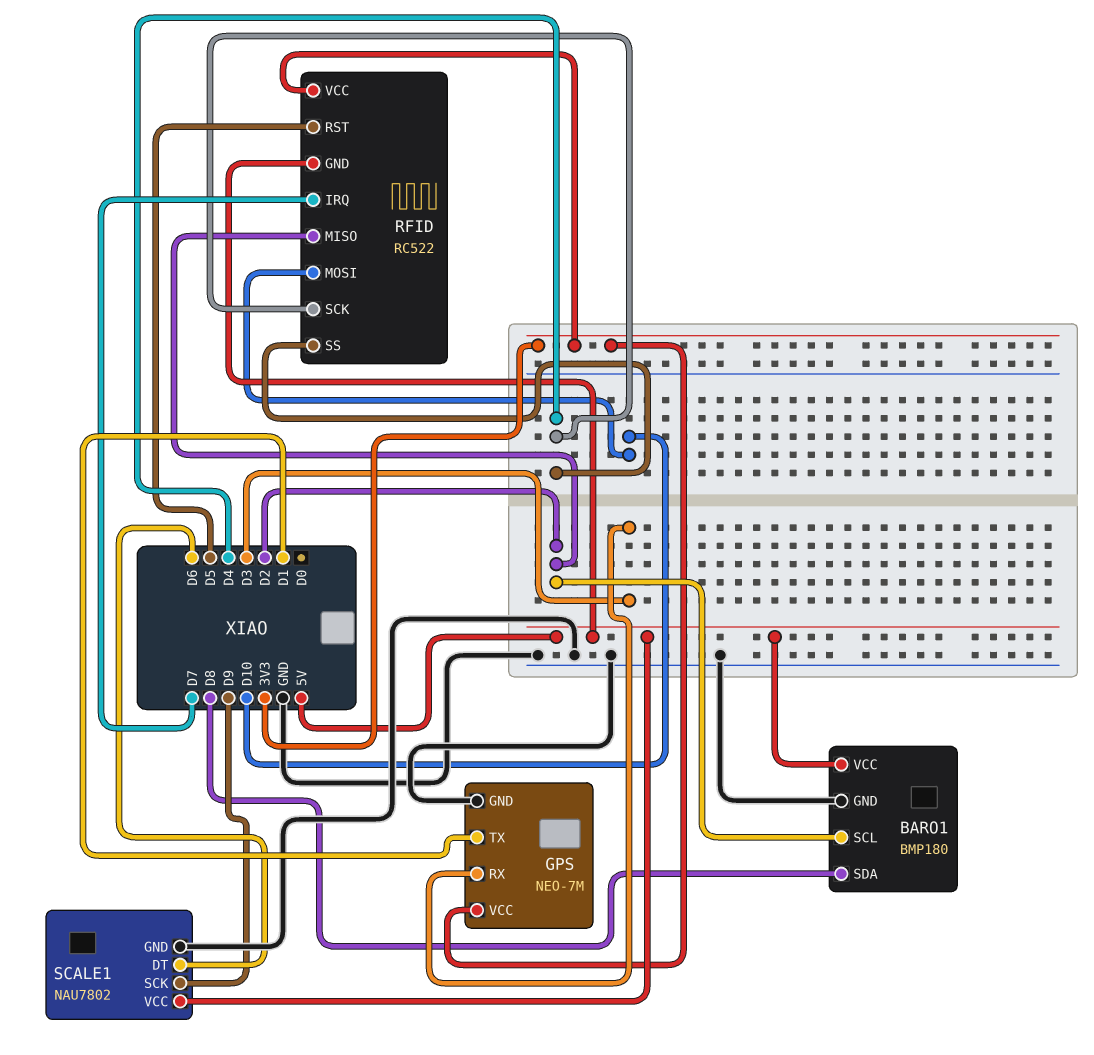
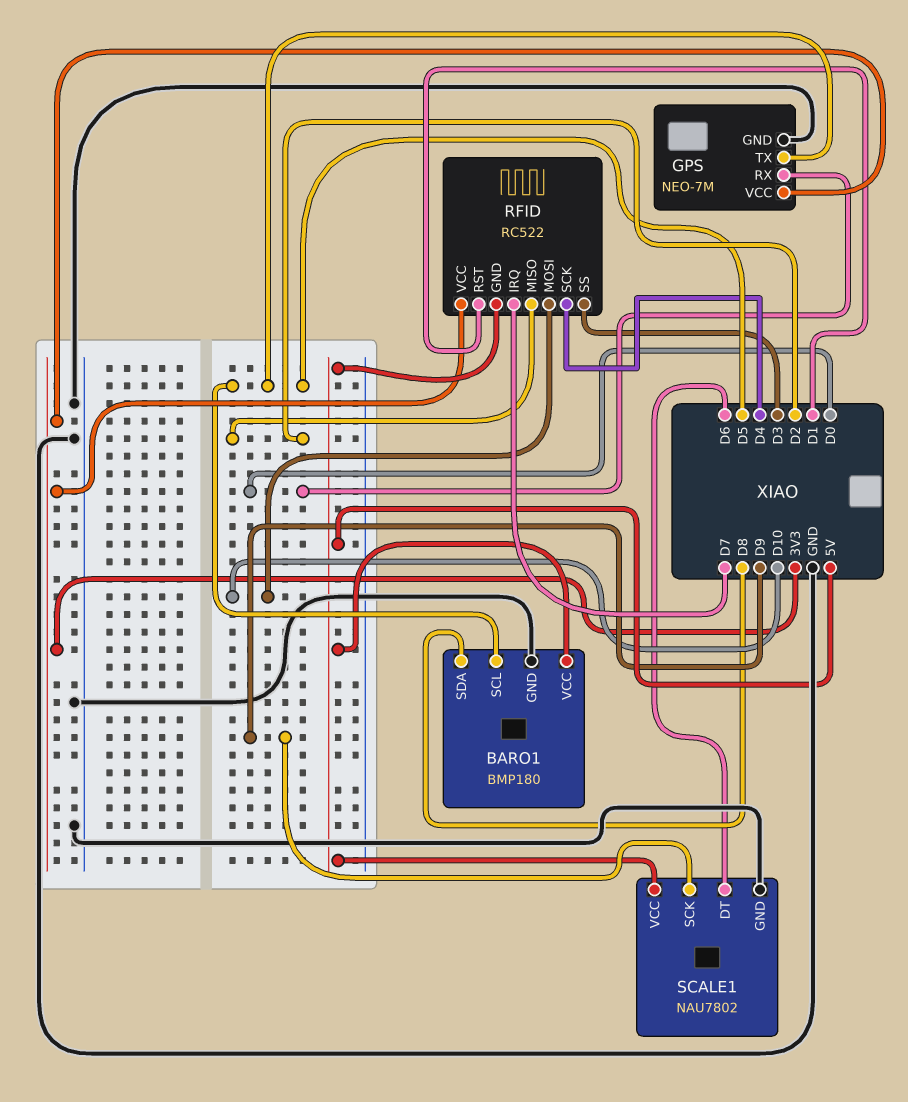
BARO1 pin SCL: D2 -> D5
GPS pin RX: D3 -> D0
GPS pin TX: D1 -> D5
RFID pin RST: D5 -> D1
RFID pin SS: D4 -> D3

